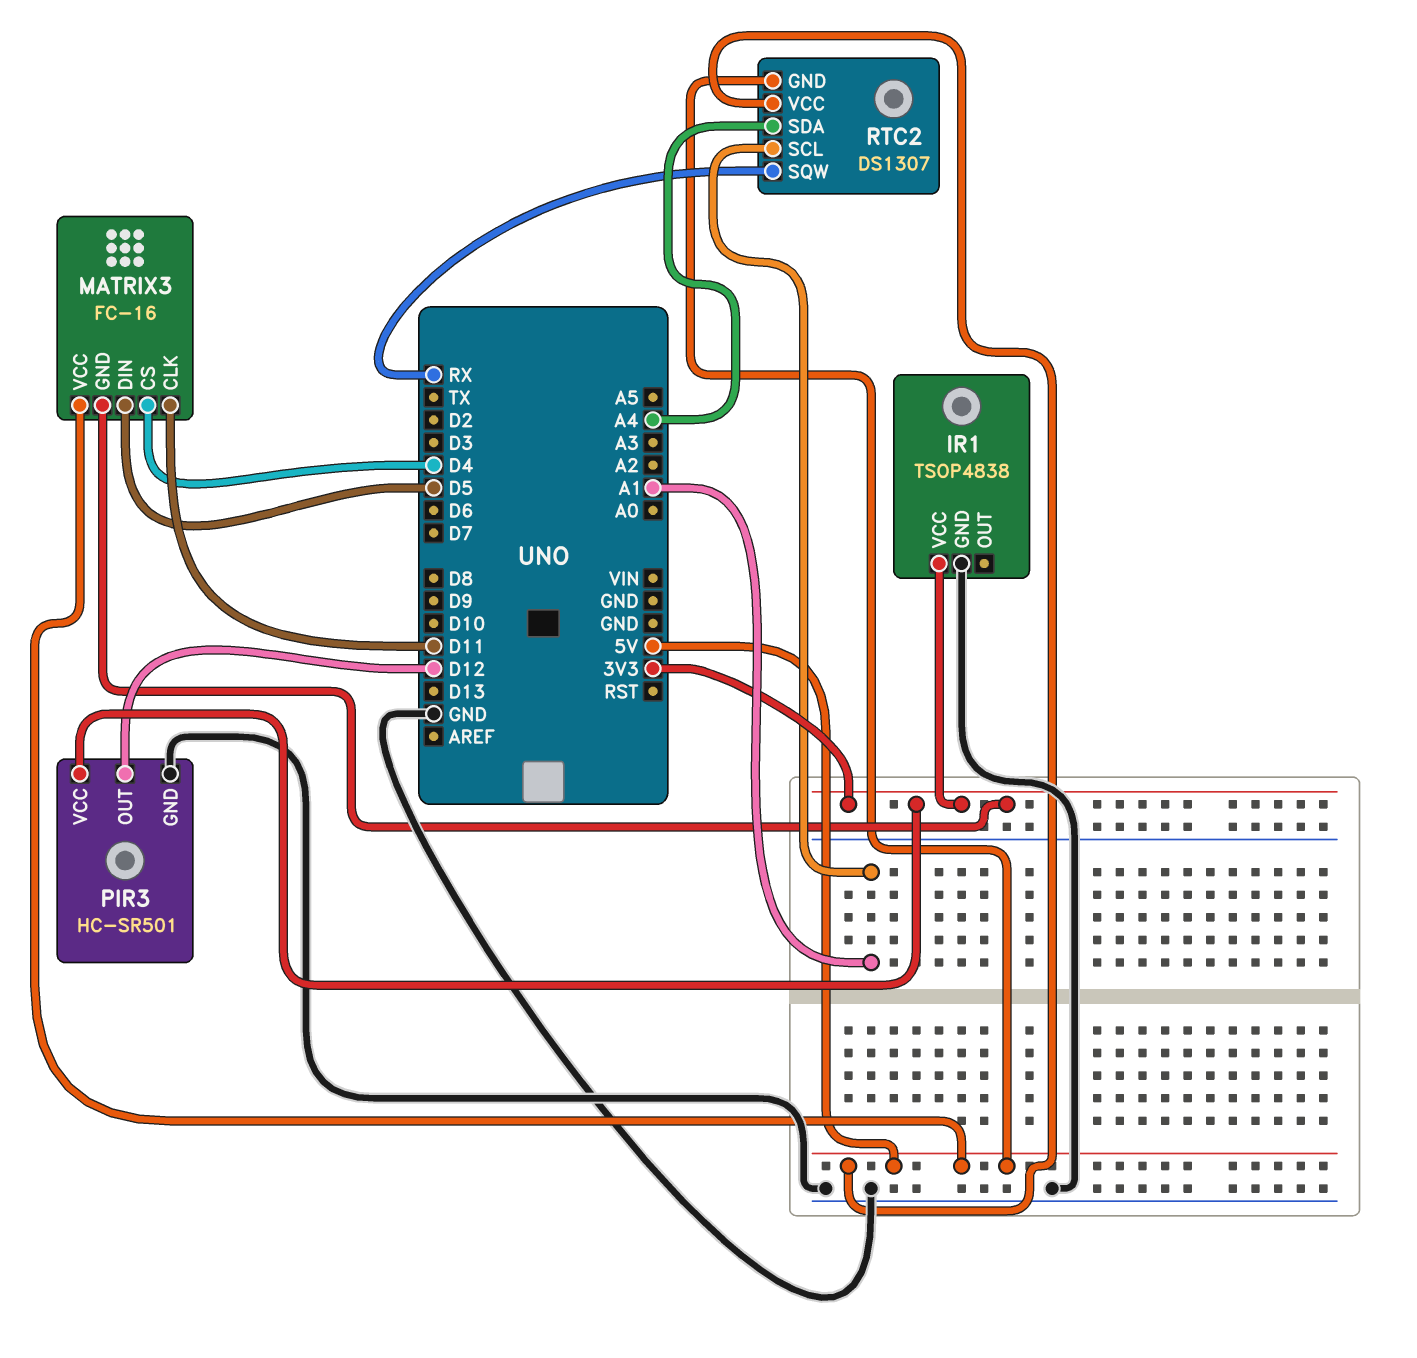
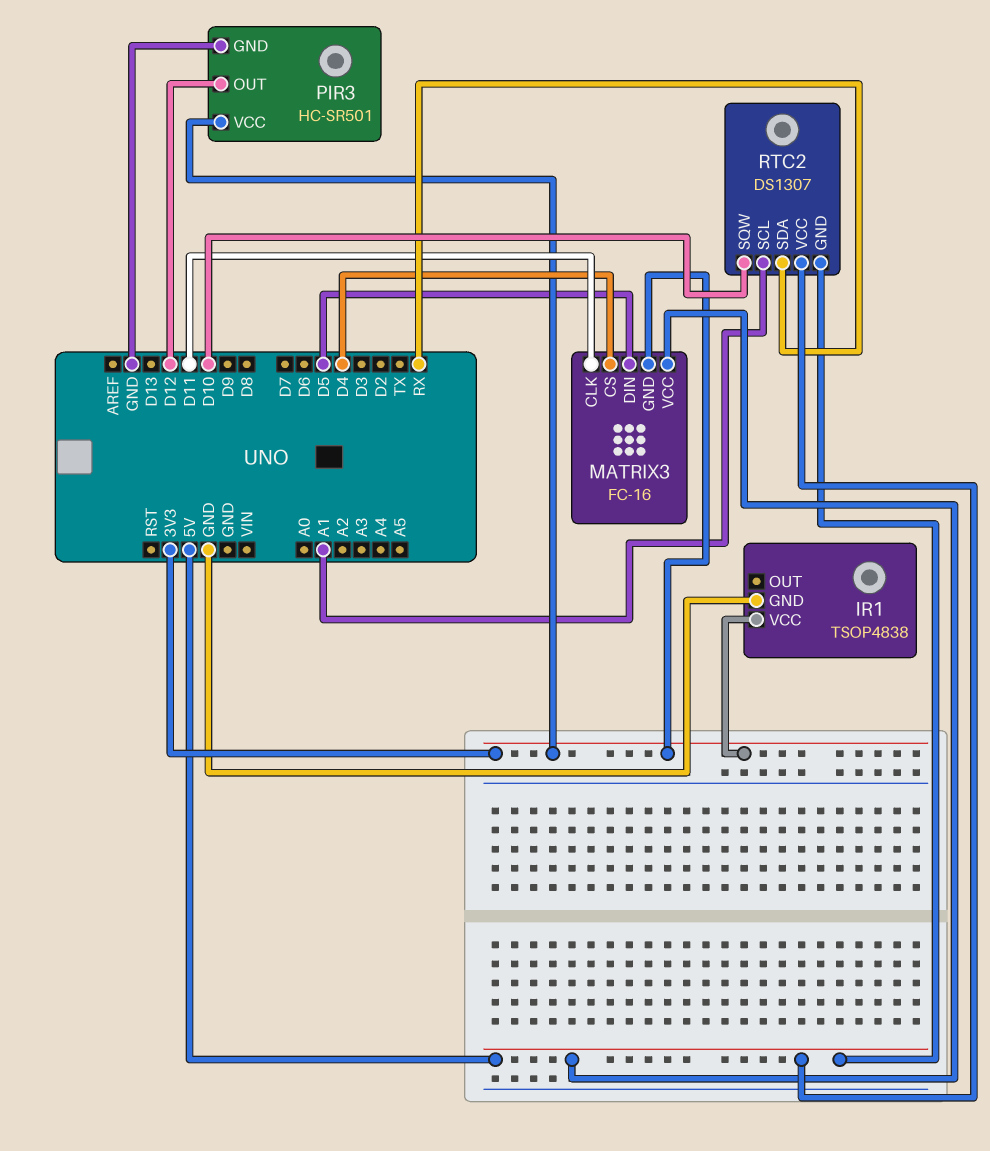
RTC2 pin SDA: A4 -> RX
RTC2 pin SQW: RX -> D10

